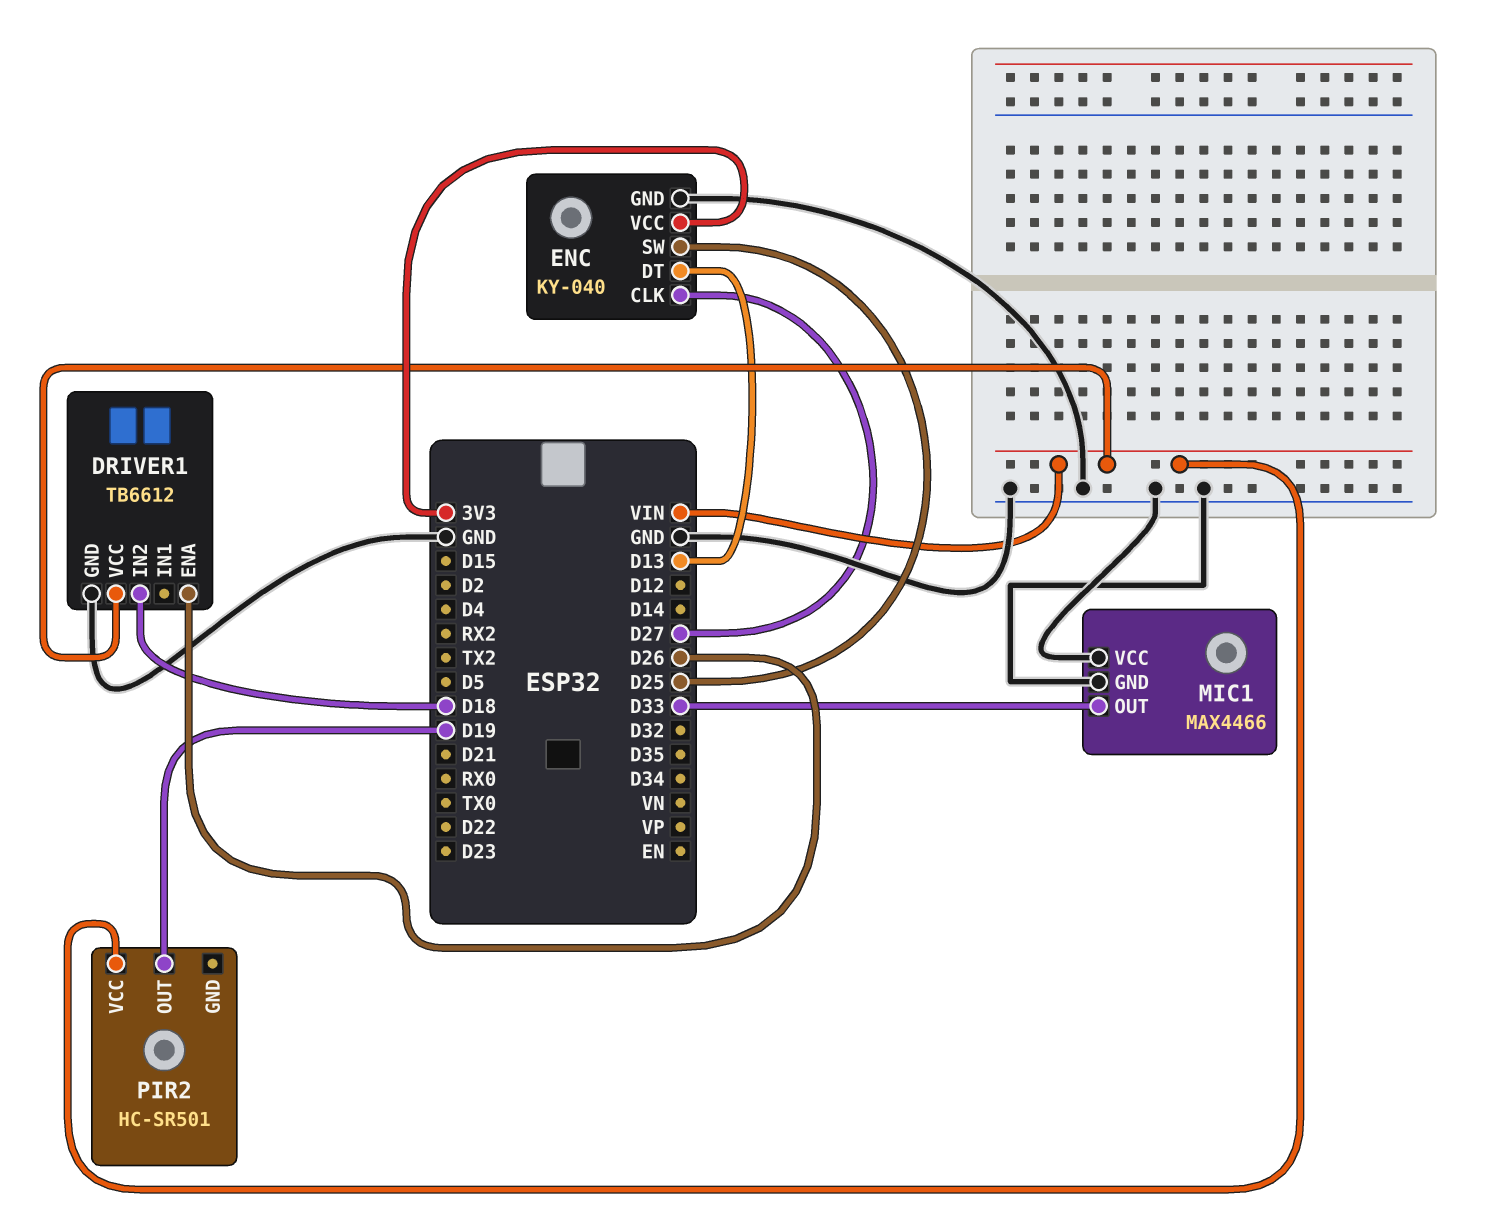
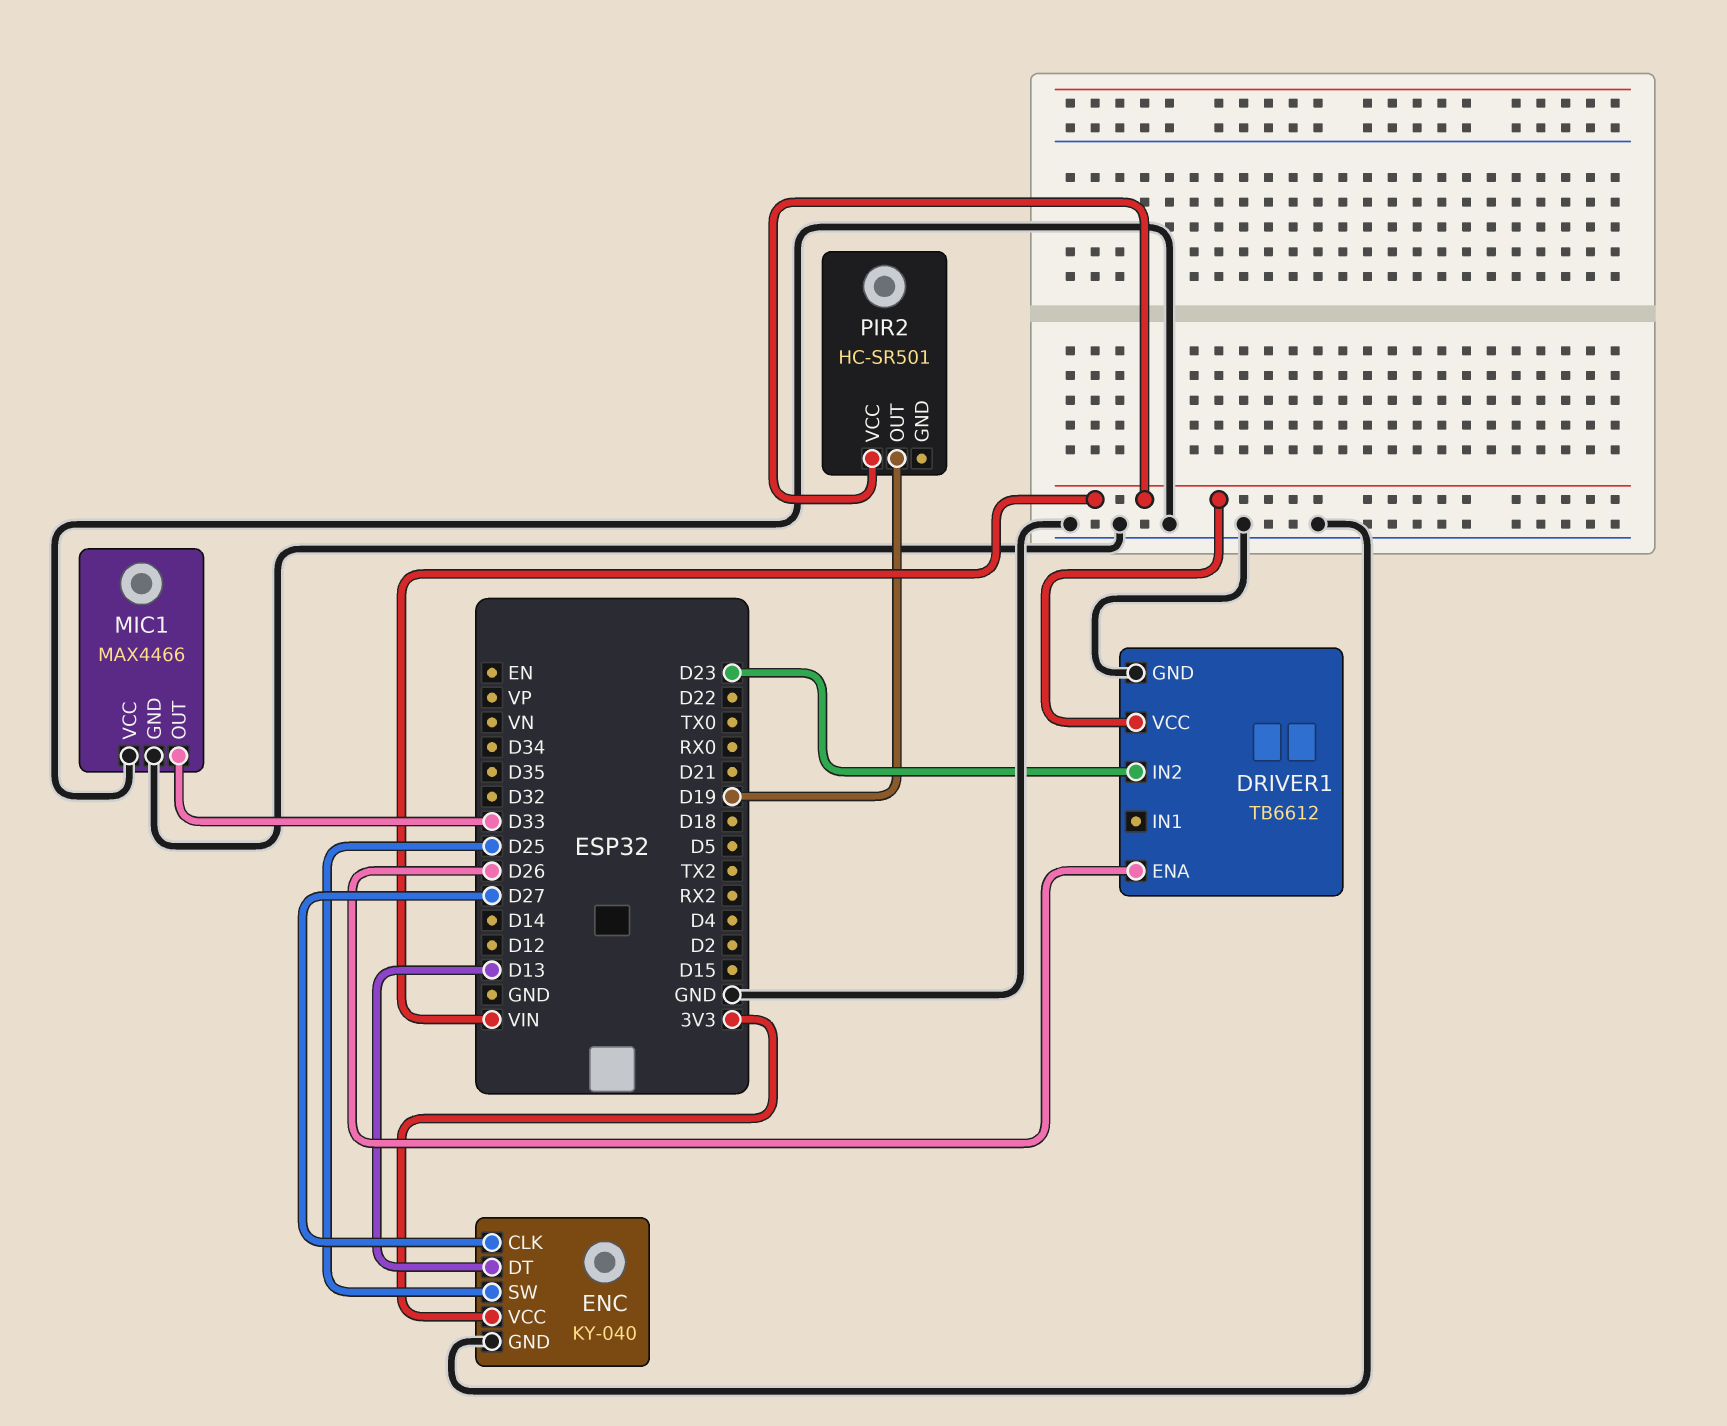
DRIVER1 pin IN2: D18 -> D23

